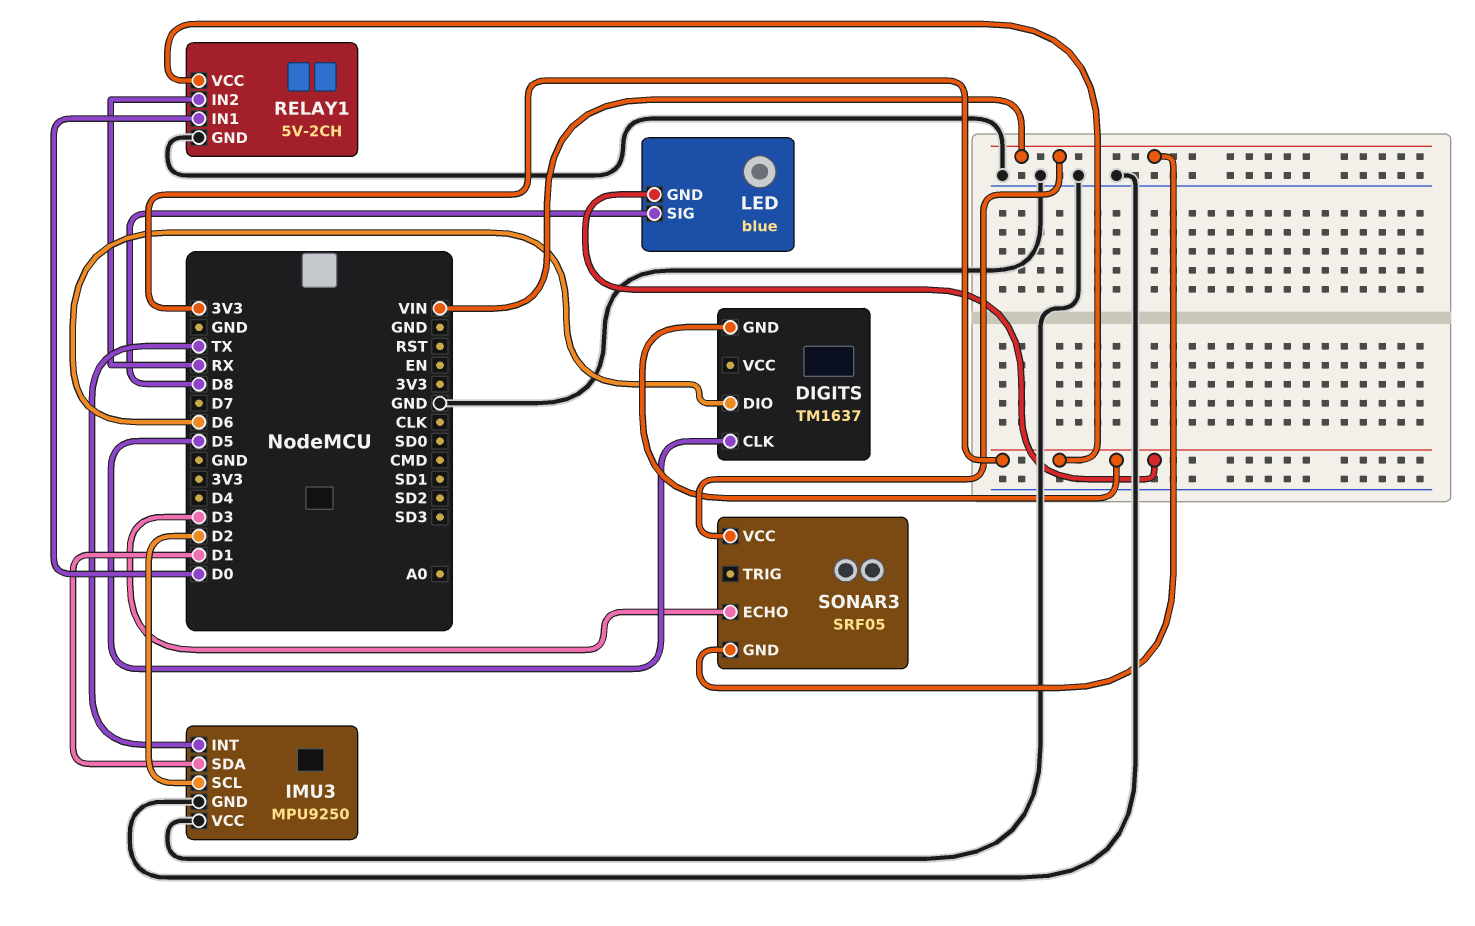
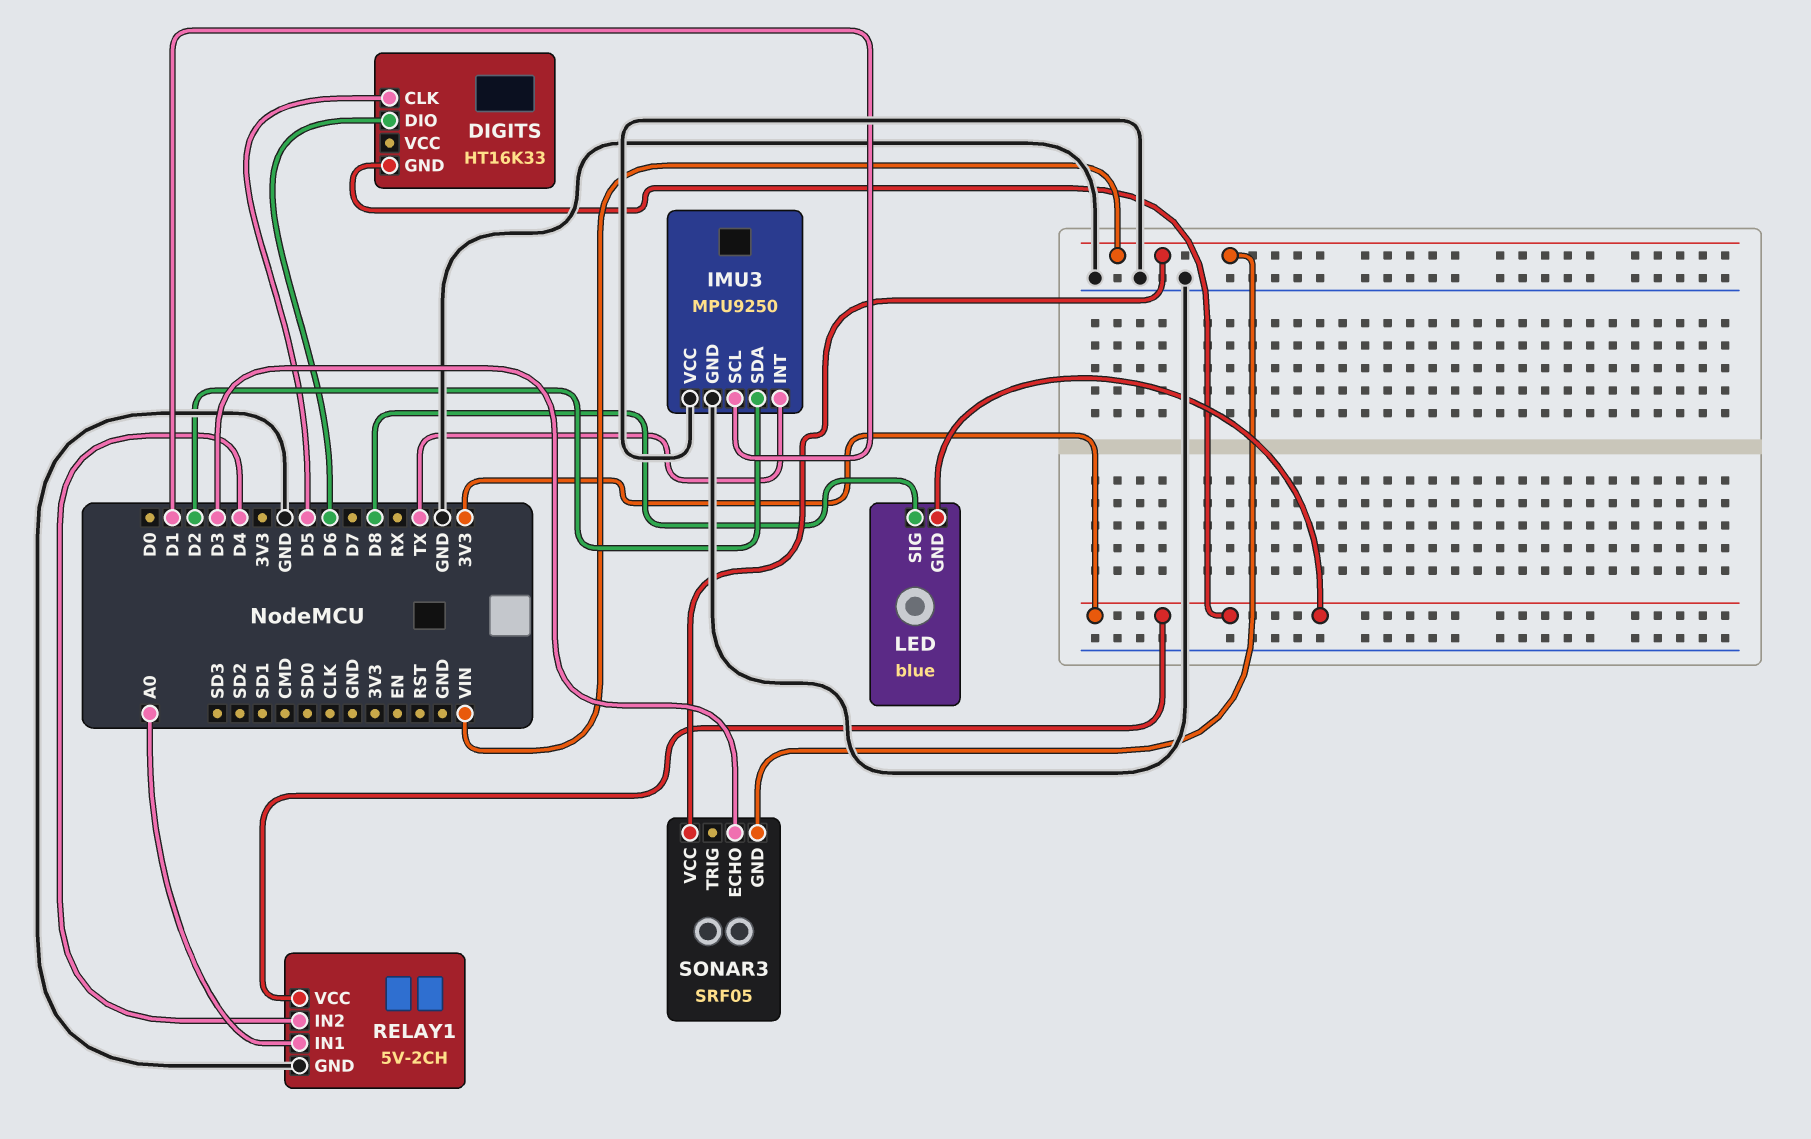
DIGITS: TM1637 -> HT16K33
IMU3 pin SCL: D2 -> D1
IMU3 pin SDA: D1 -> D2
RELAY1 pin IN1: D0 -> A0
RELAY1 pin IN2: RX -> D4

